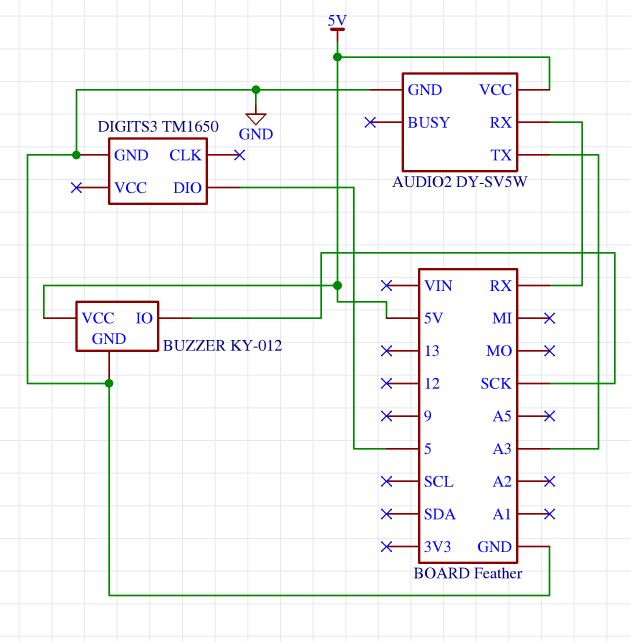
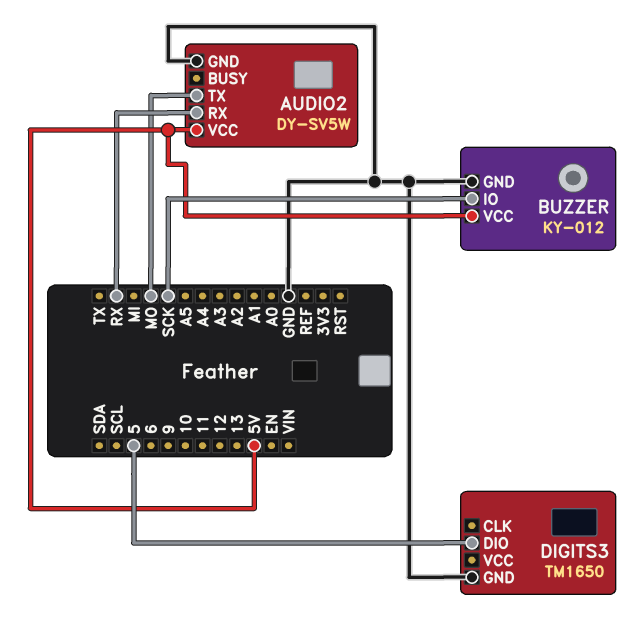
AUDIO2 pin TX: A3 -> MO

